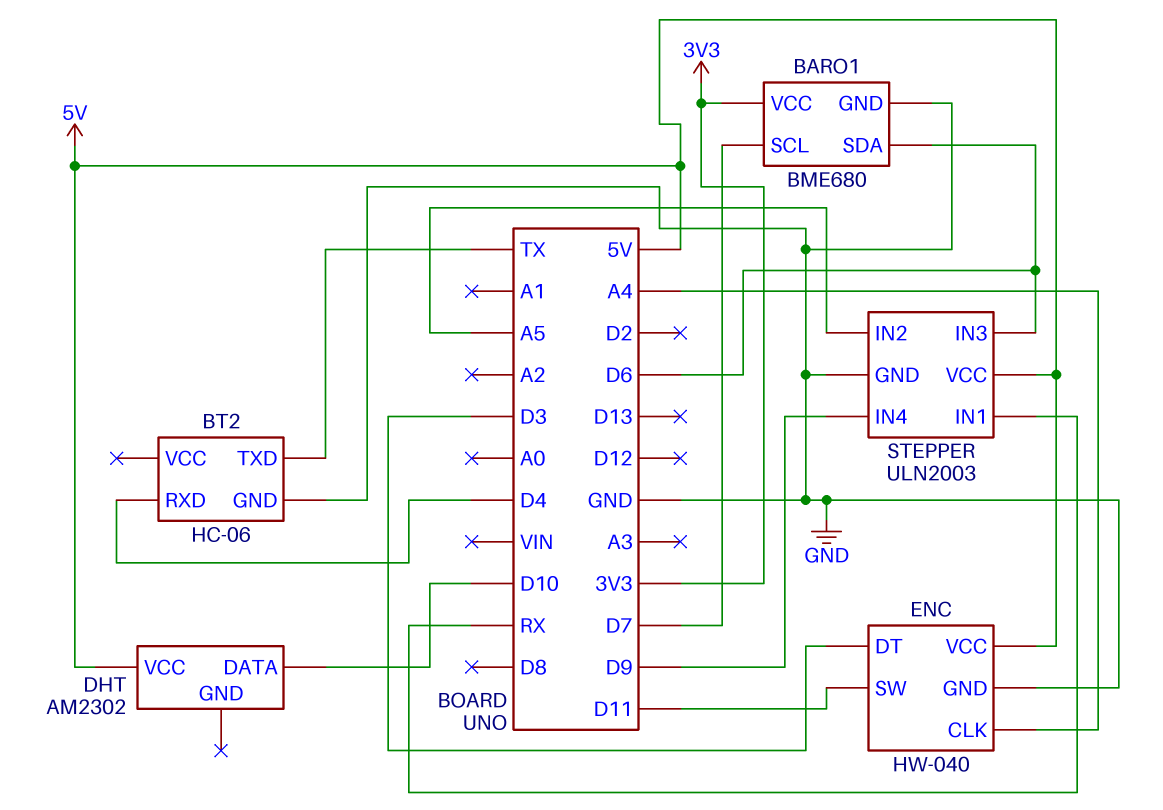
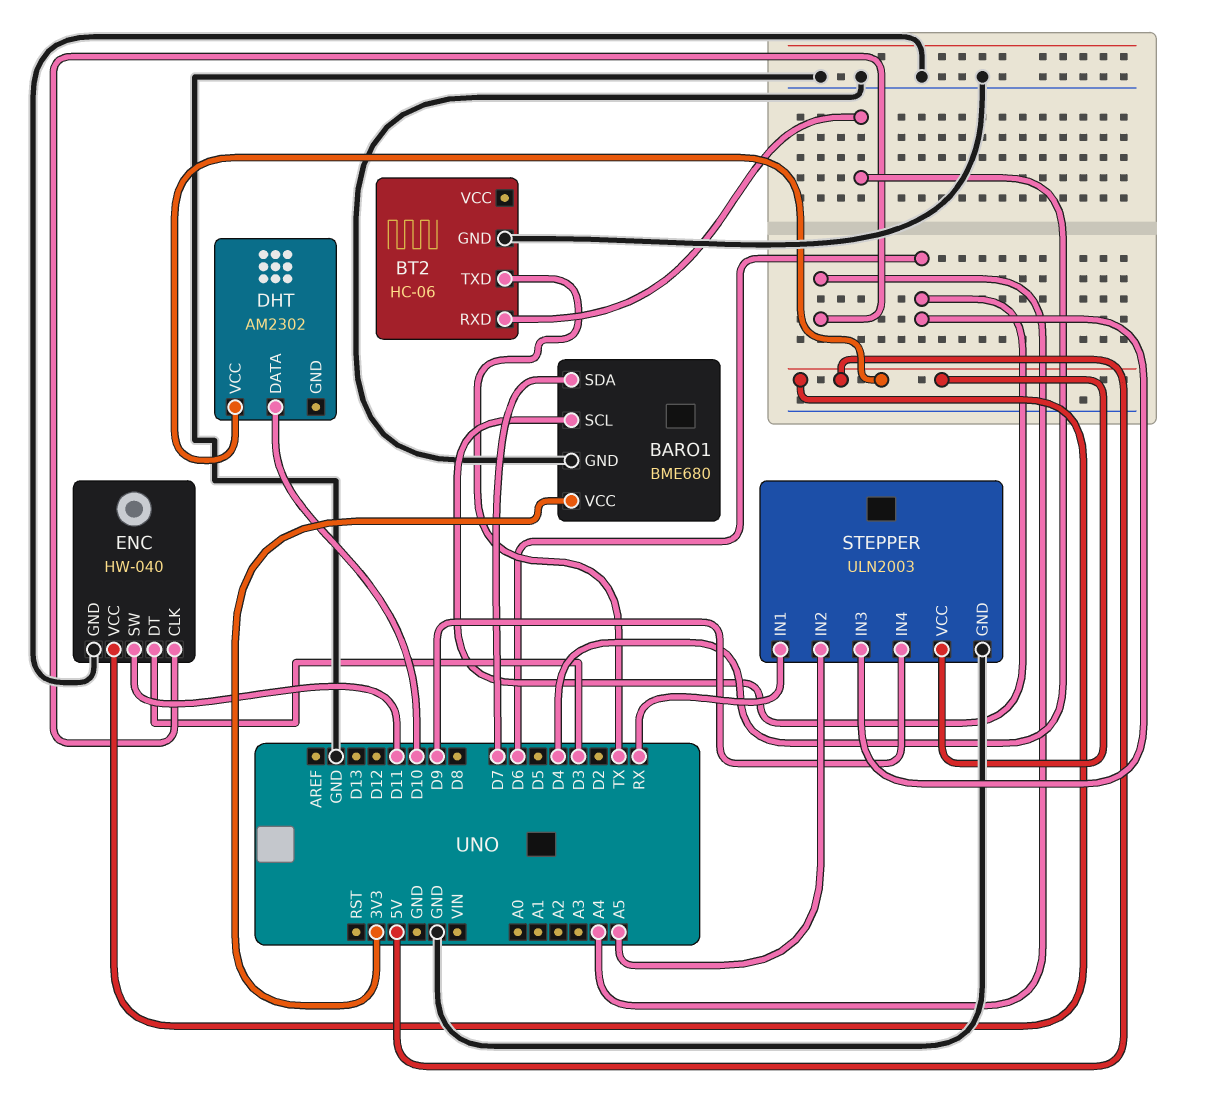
BARO1 pin SCL: D7 -> D6
BARO1 pin SDA: D6 -> D7

